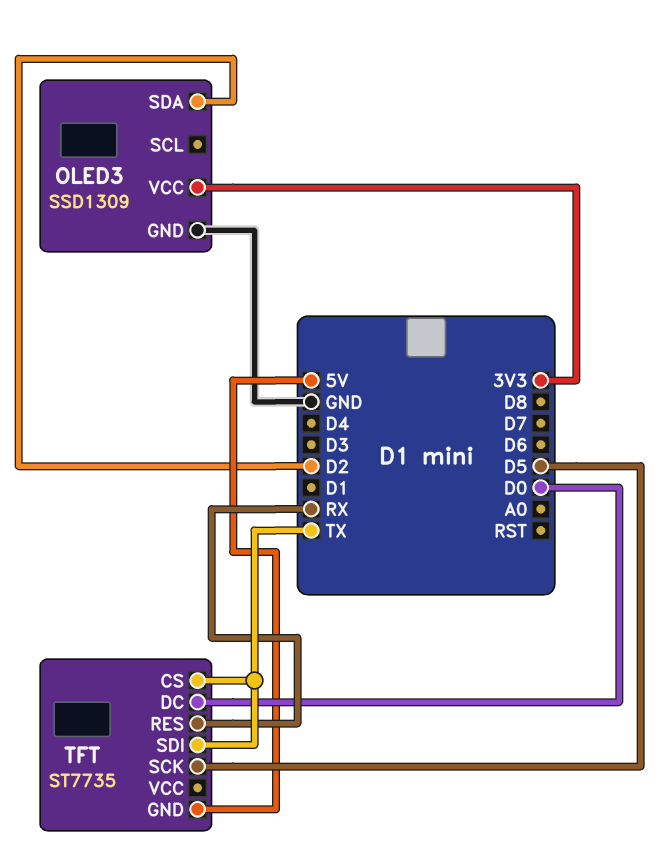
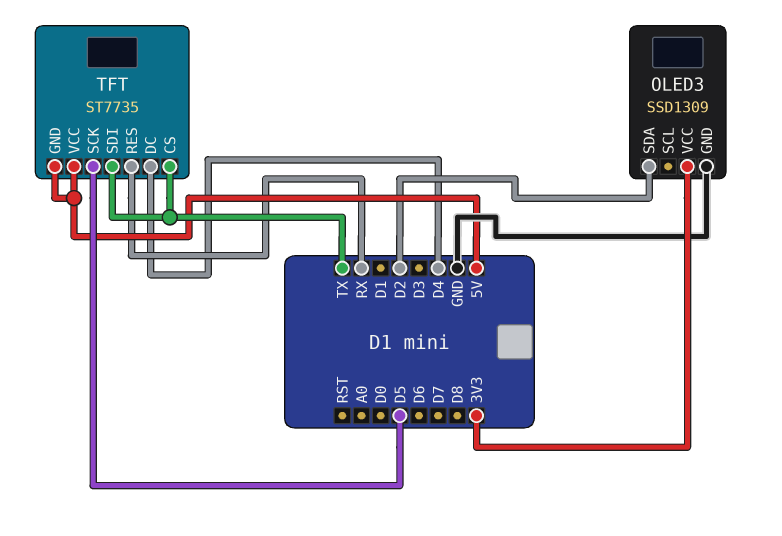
TFT pin DC: D0 -> D4
TFT pin VCC: none -> 5V

